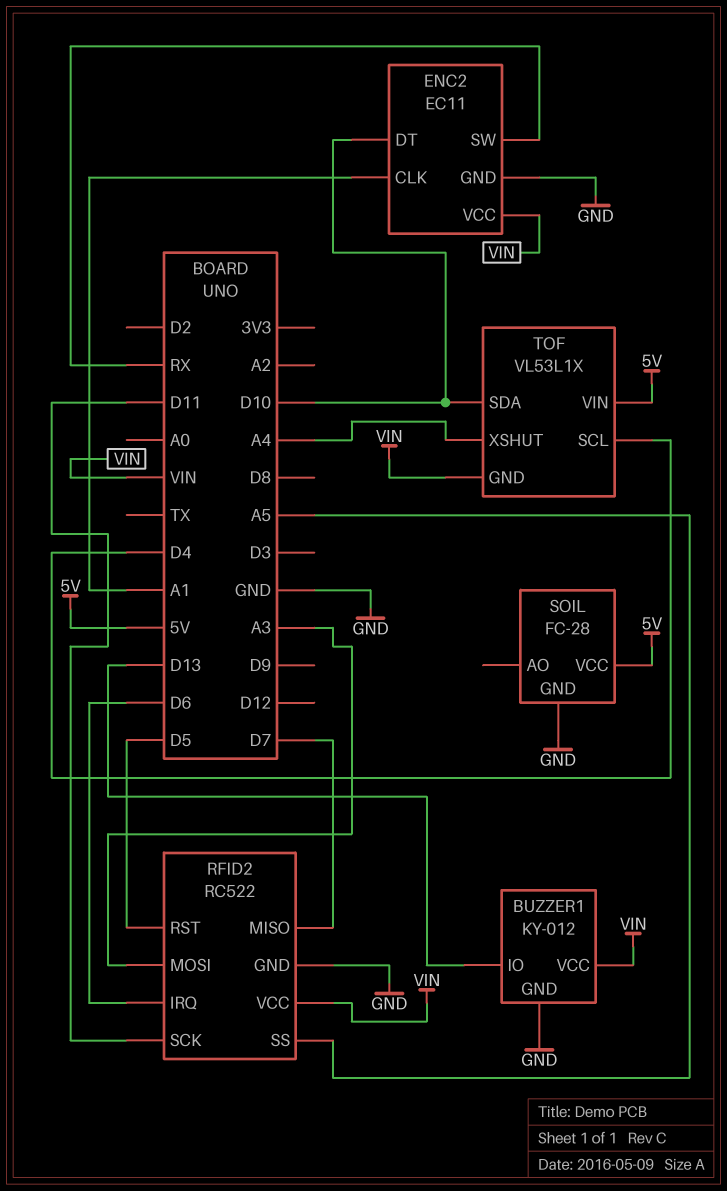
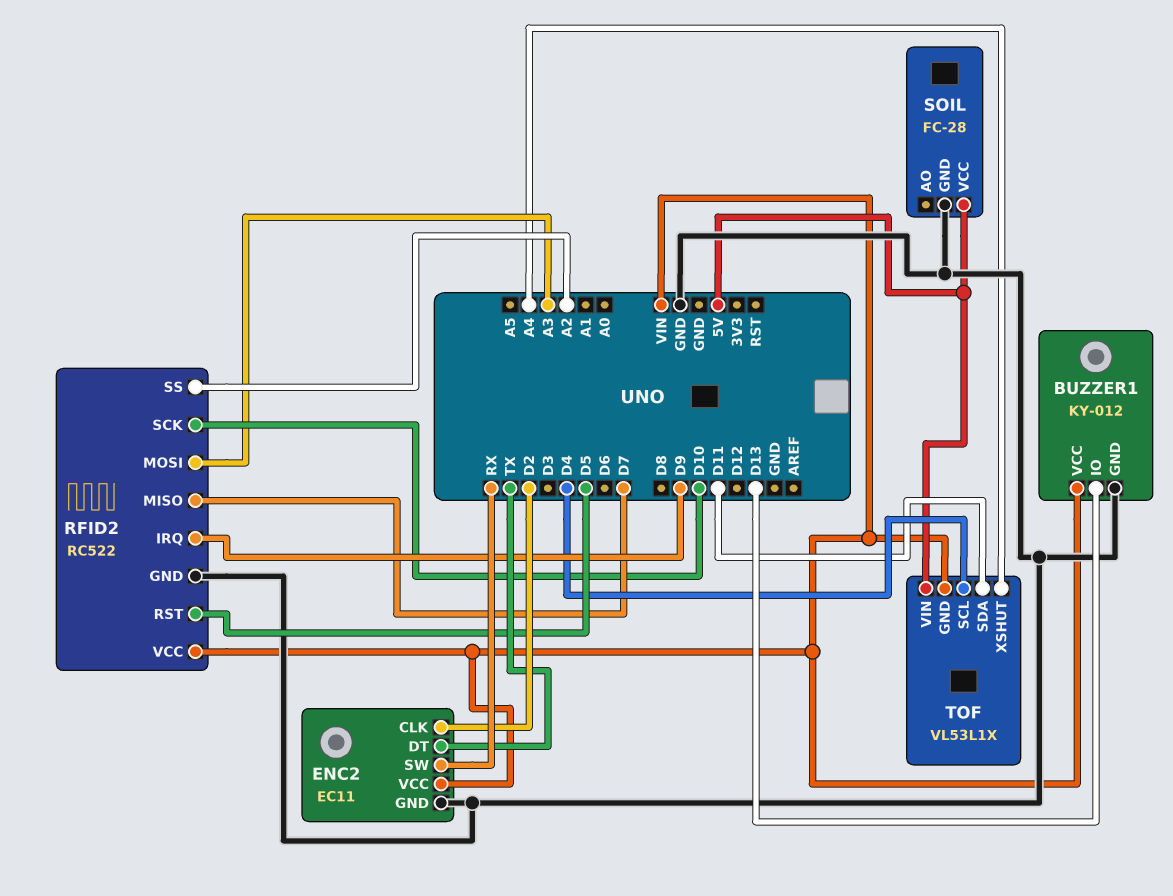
ENC2 pin CLK: A1 -> D2
ENC2 pin DT: D10 -> TX
RFID2 pin IRQ: D6 -> D9
RFID2 pin SCK: D11 -> D10
RFID2 pin SS: A5 -> A2
TOF pin SDA: D10 -> D11

